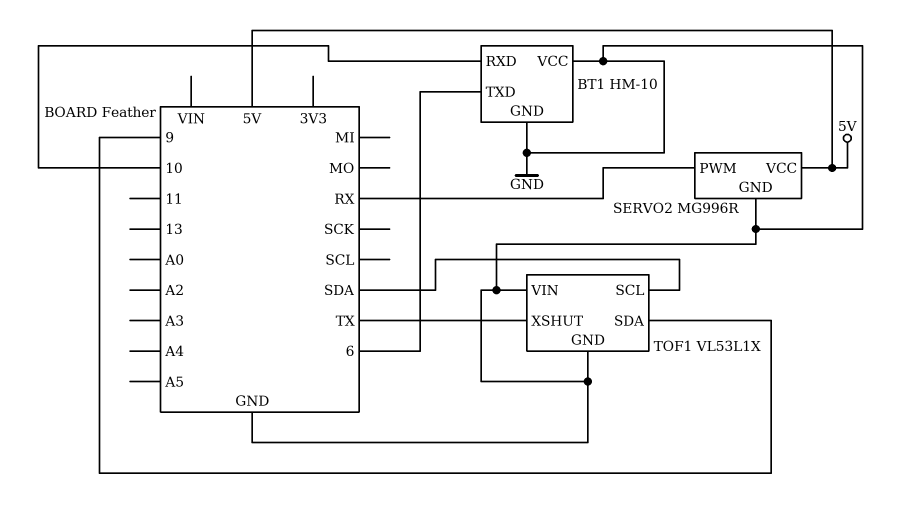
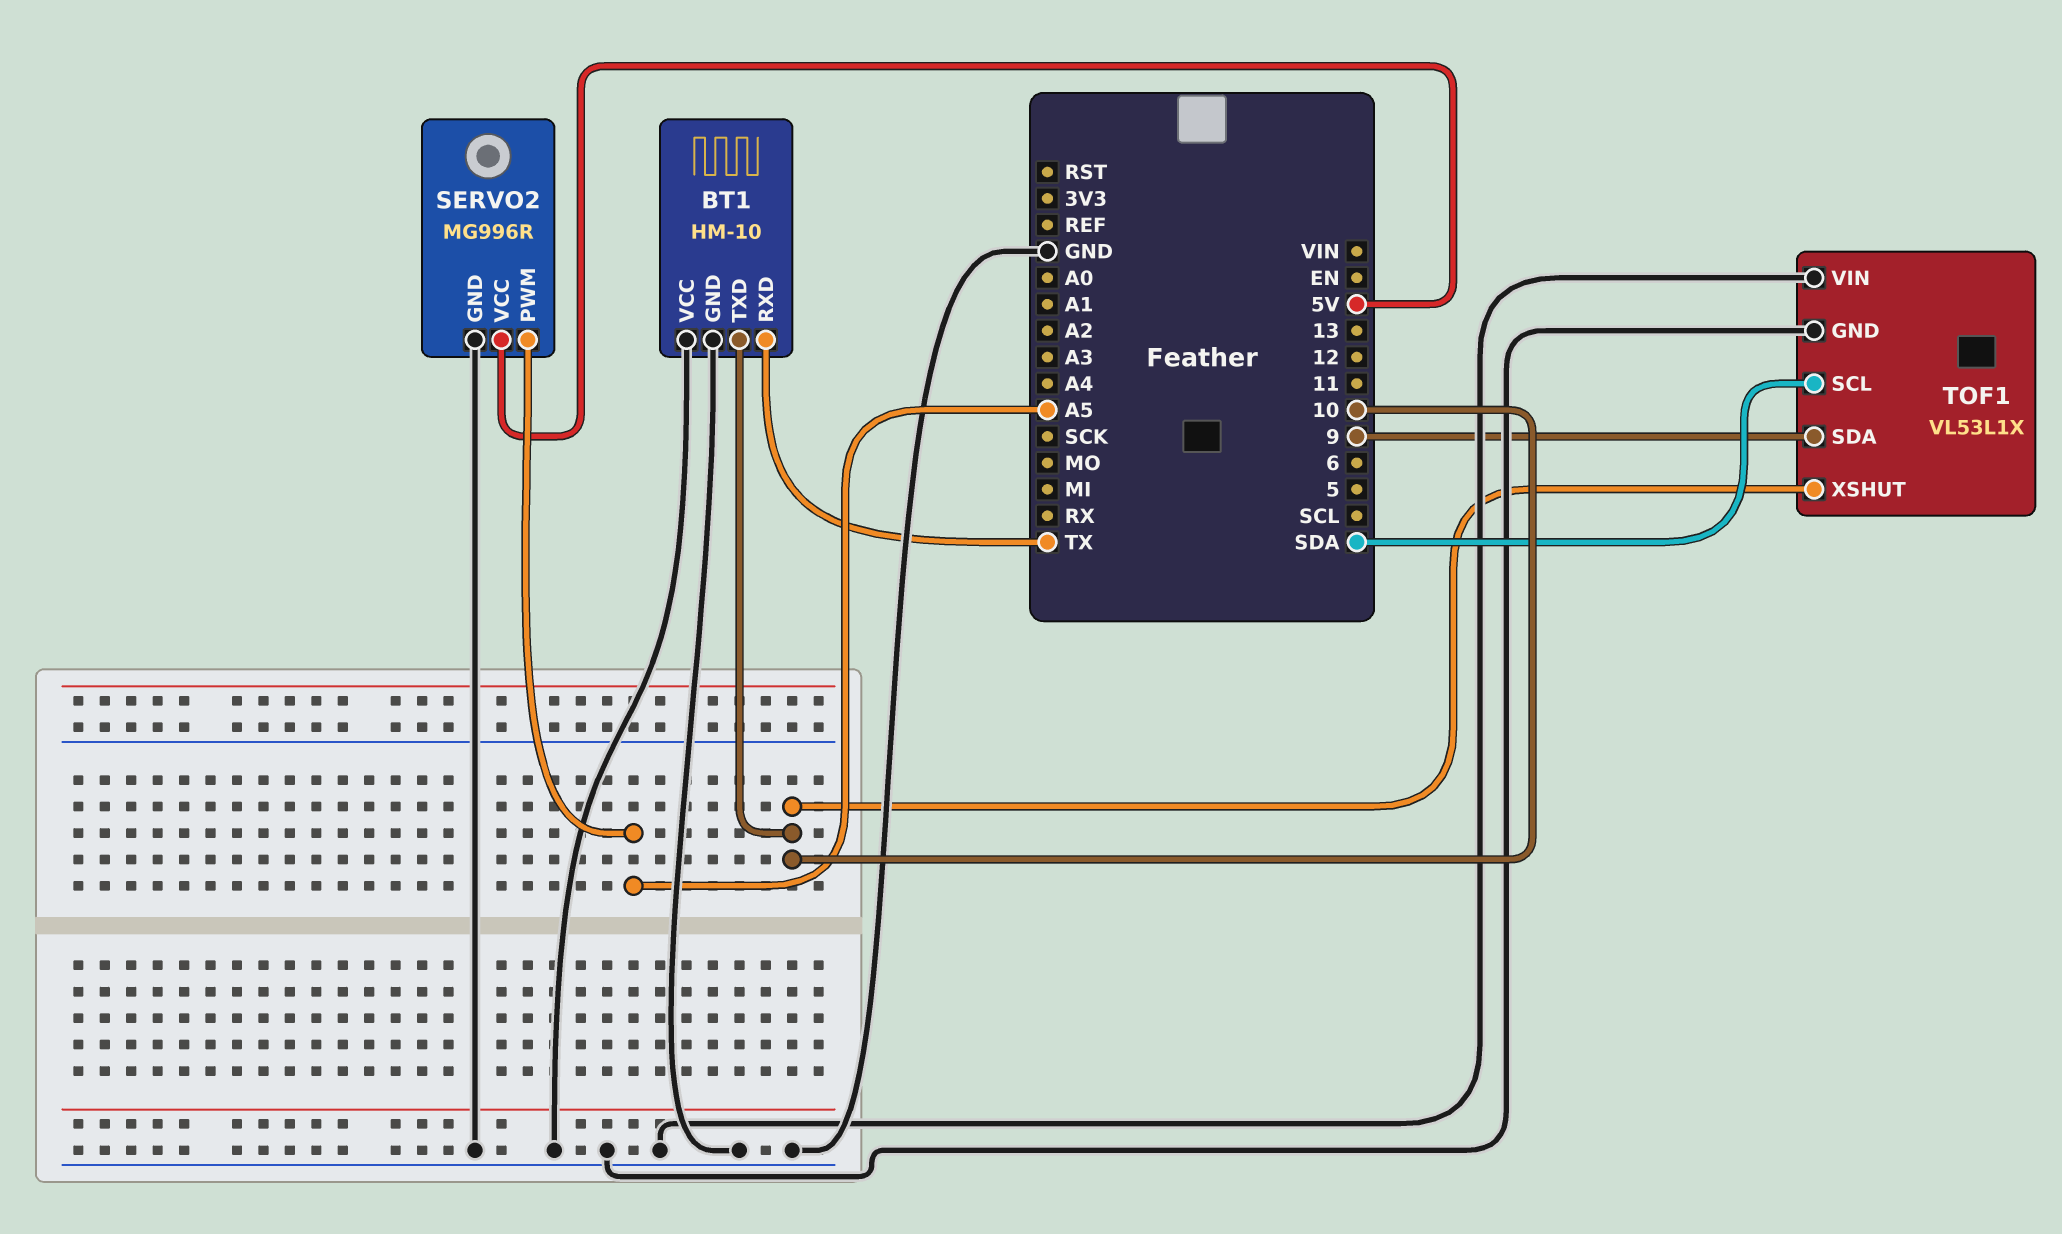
BT1 pin RXD: 10 -> TX
BT1 pin TXD: 6 -> 10
SERVO2 pin PWM: RX -> A5
TOF1 pin XSHUT: TX -> 10

